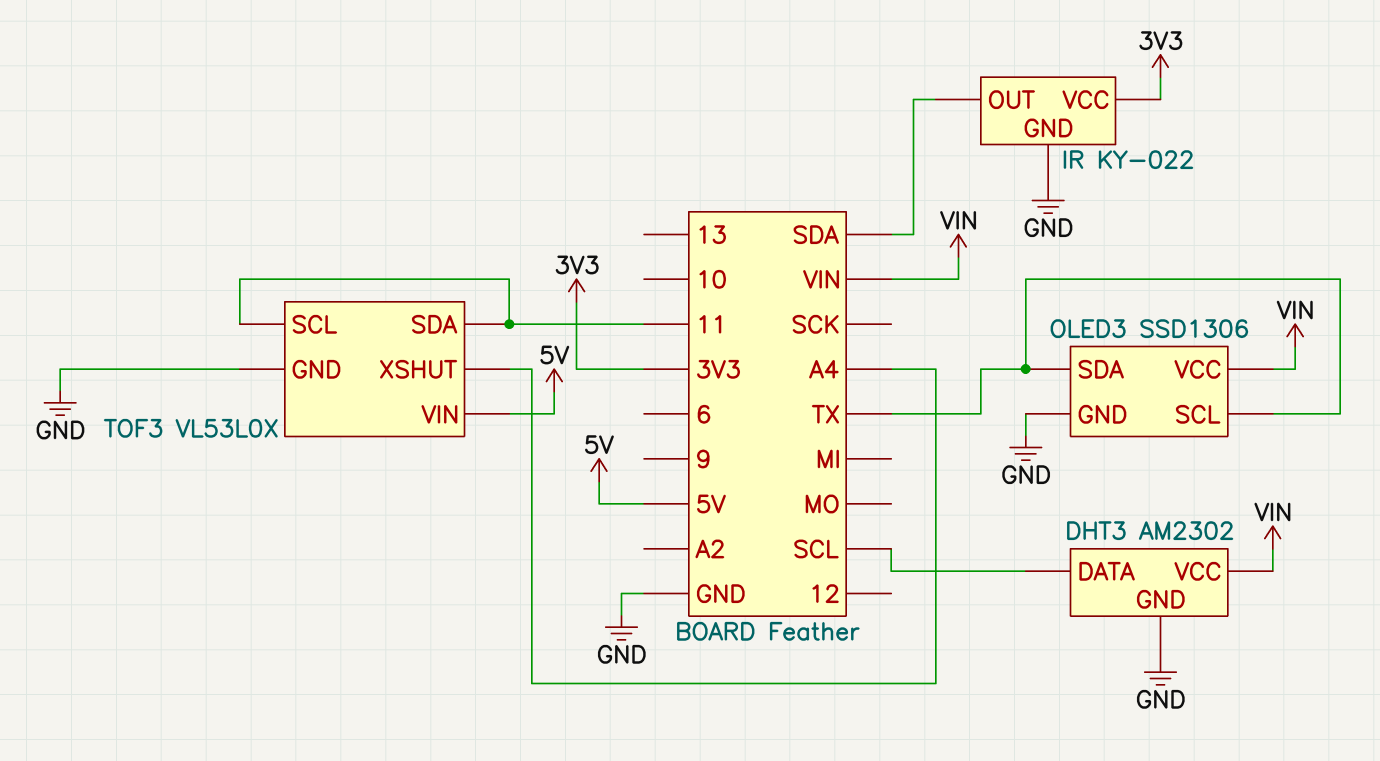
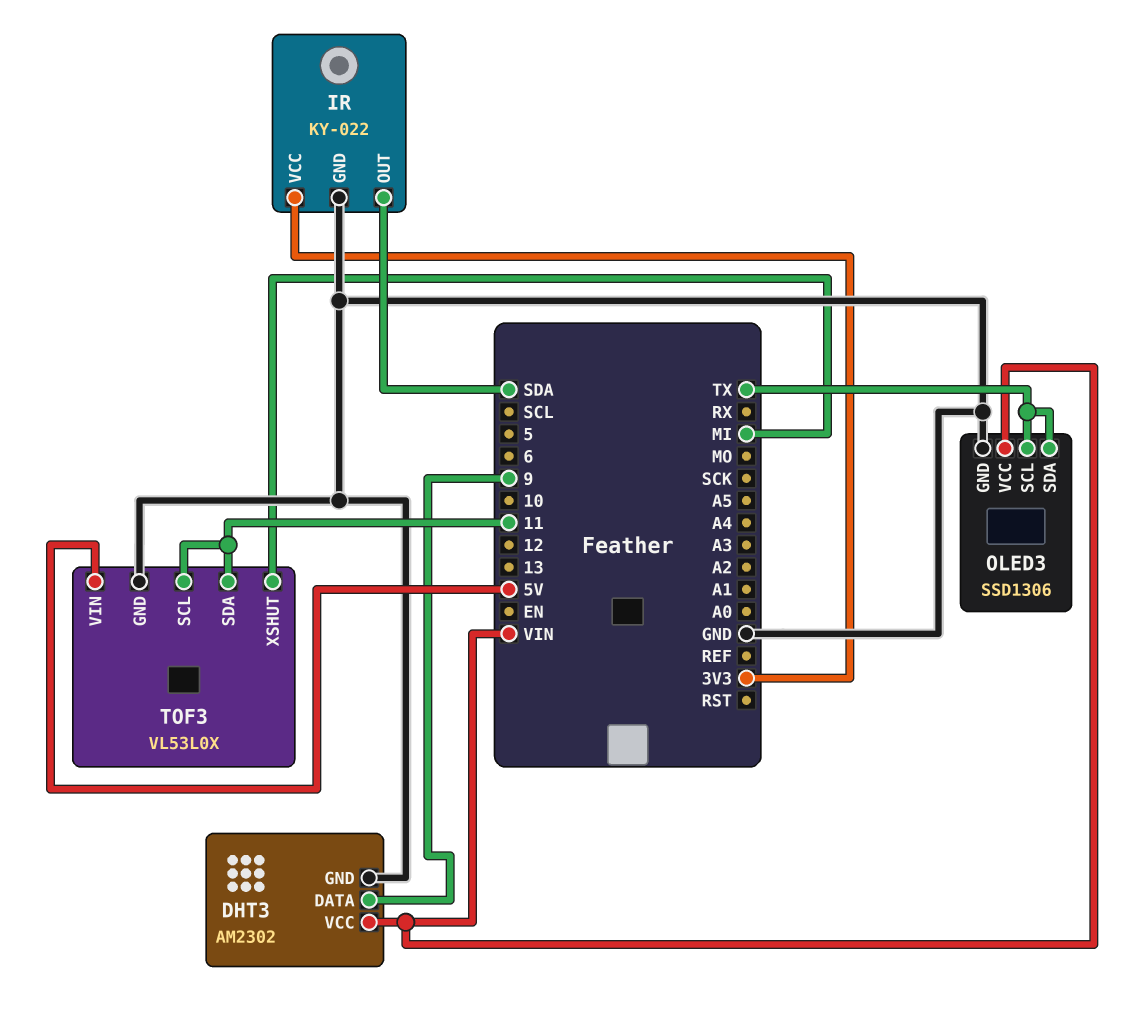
DHT3 pin DATA: SCL -> 9
TOF3 pin XSHUT: A4 -> MI

